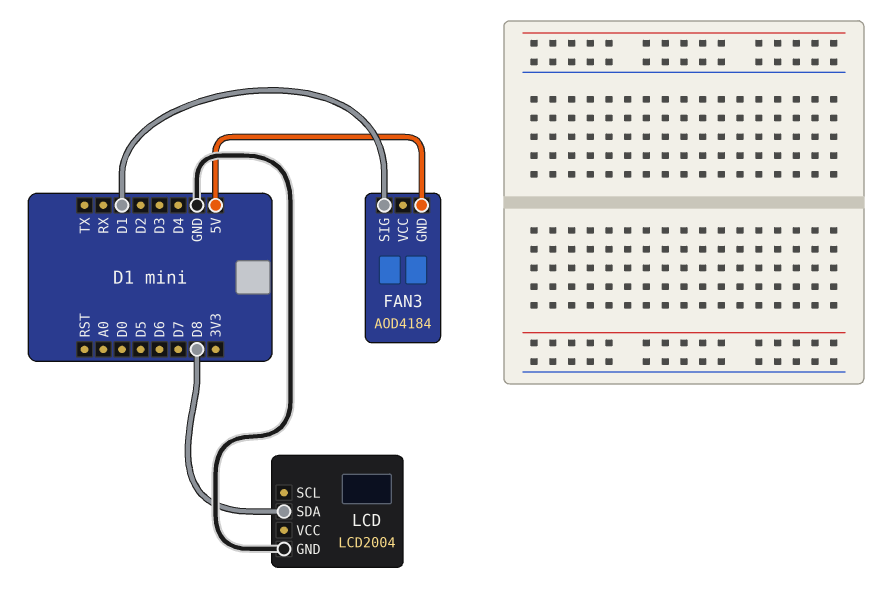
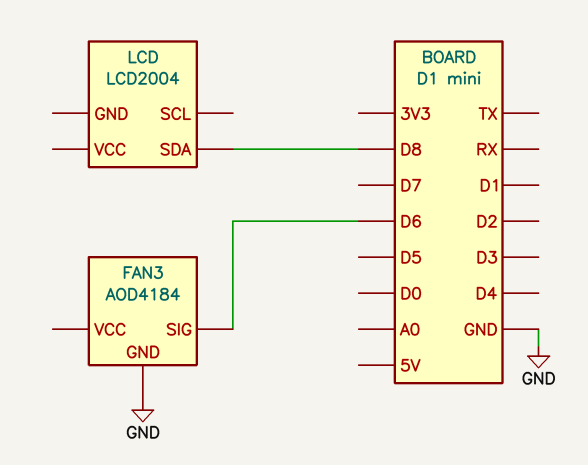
FAN3 pin GND: 5V -> GND
FAN3 pin SIG: D1 -> D6
LCD pin GND: GND -> none

